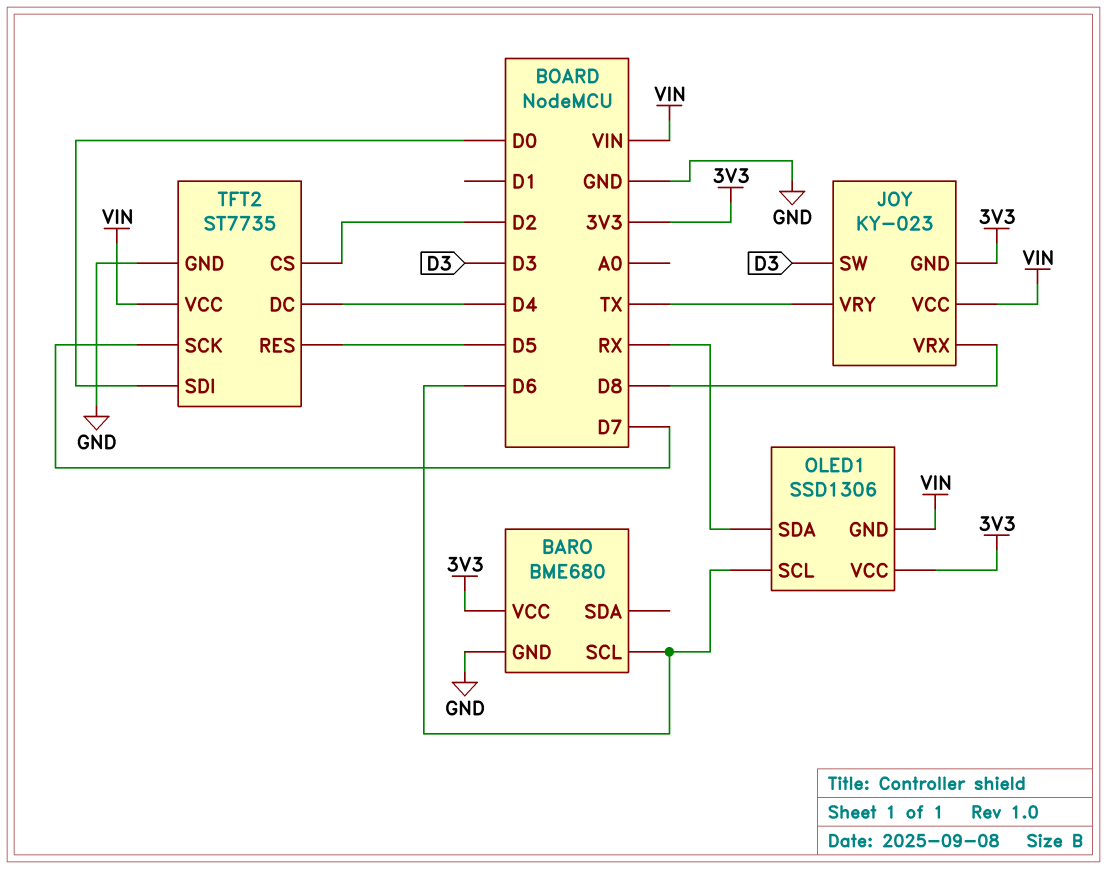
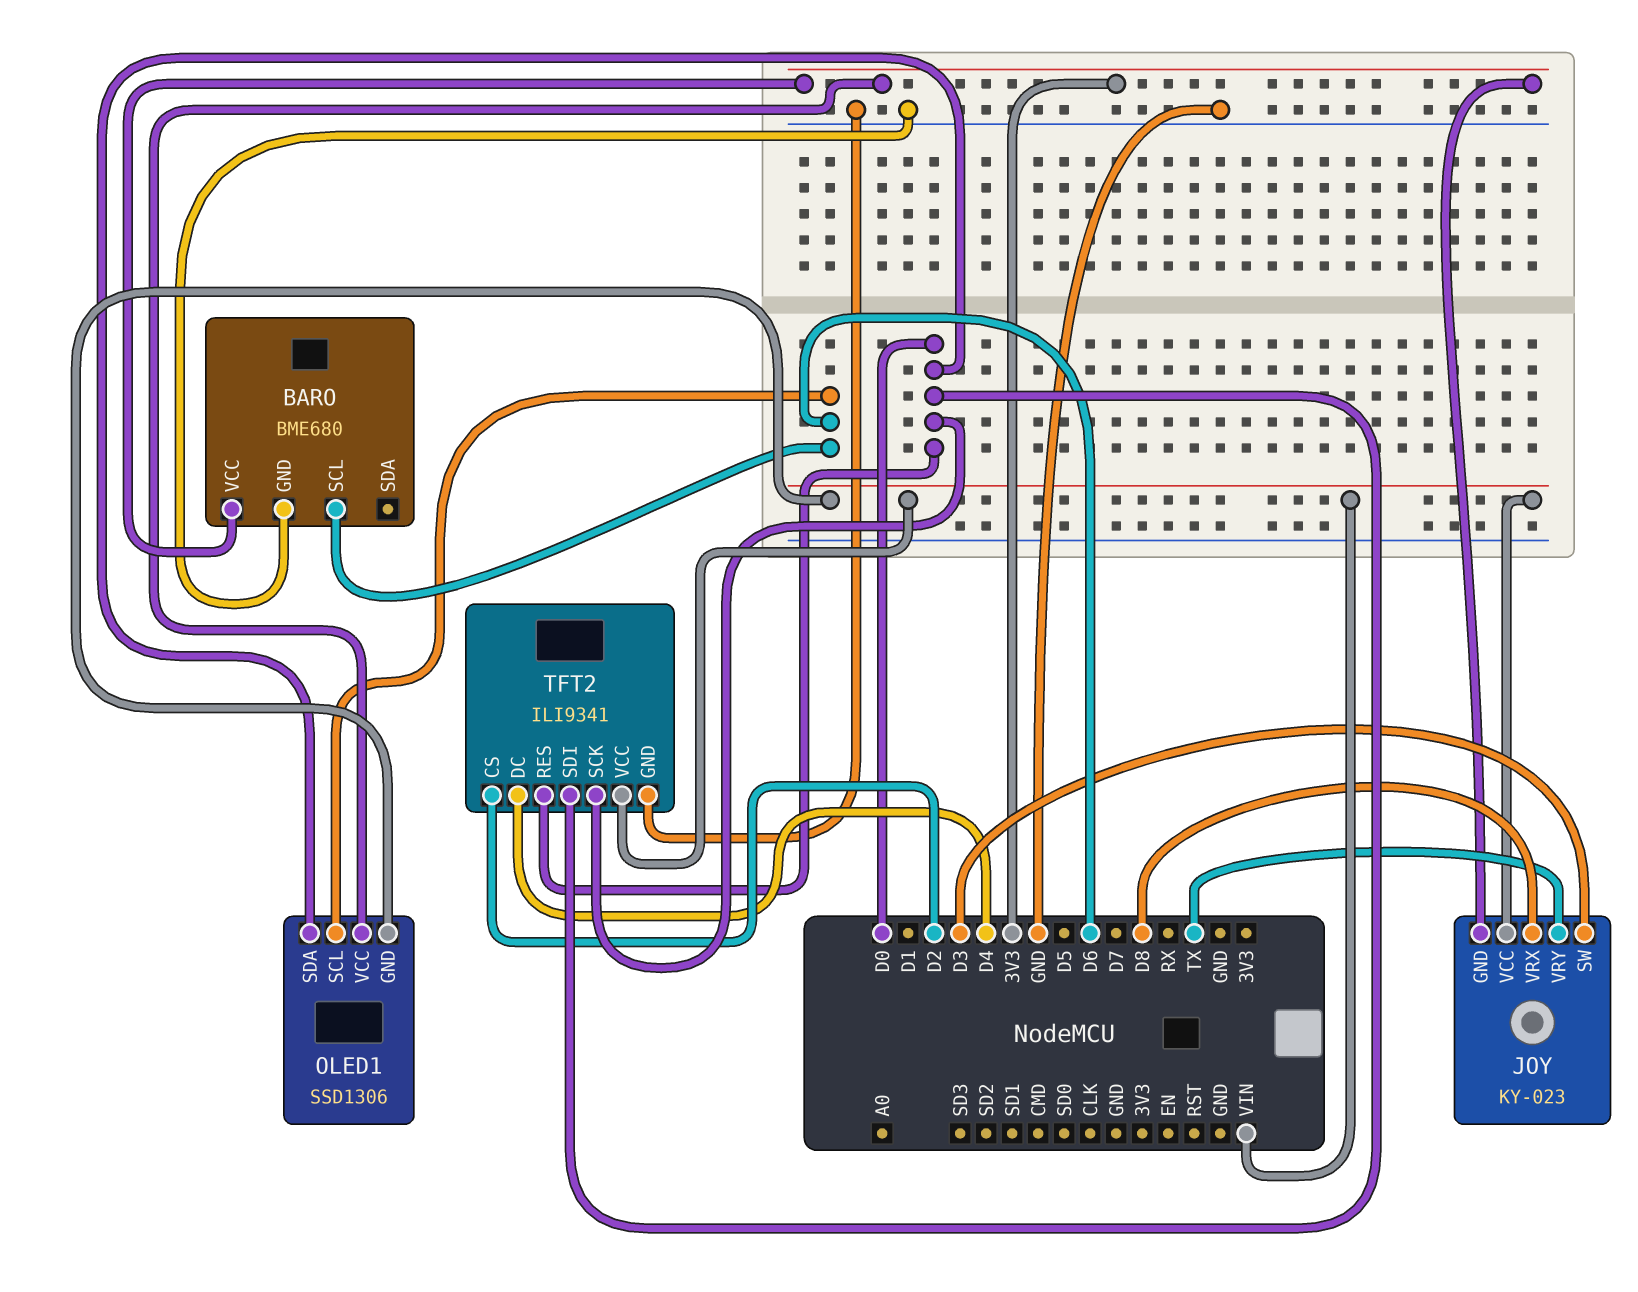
OLED1 pin SDA: RX -> D0
TFT2: ST7735 -> ILI9341
TFT2 pin RES: D5 -> D0
TFT2 pin SCK: D7 -> D0

